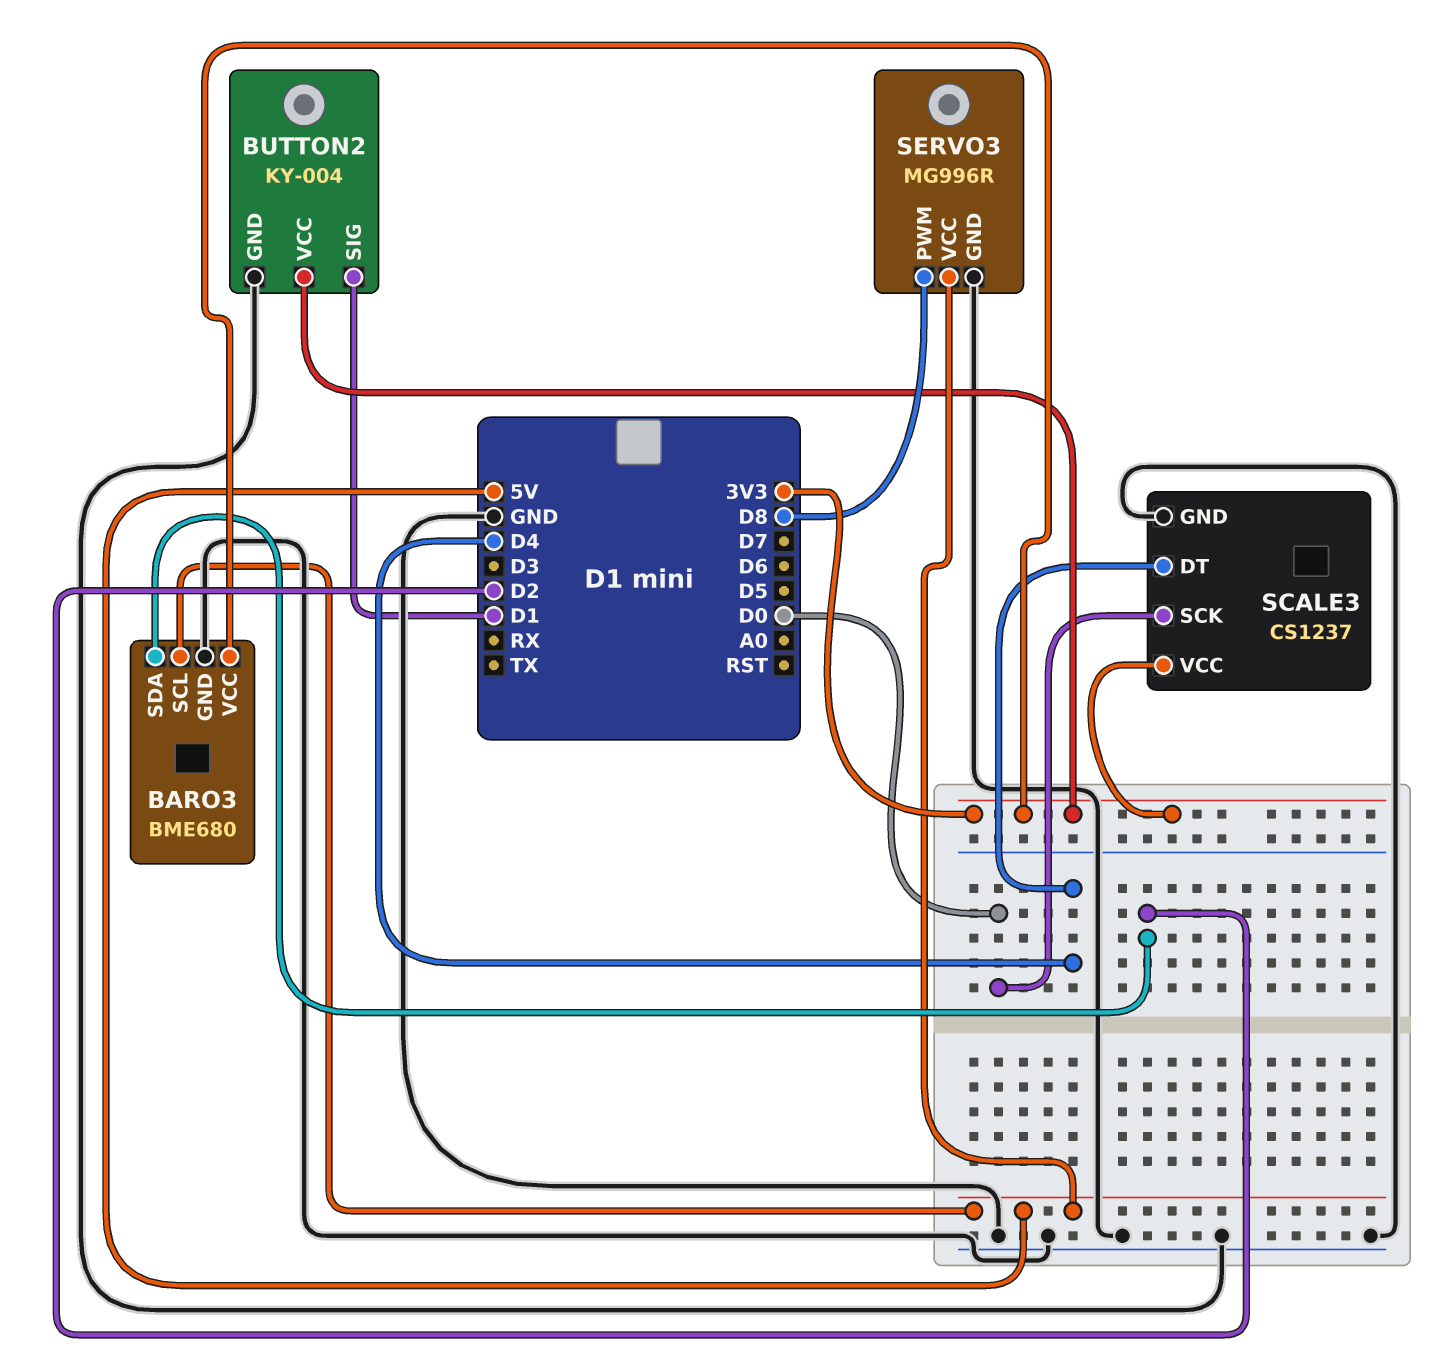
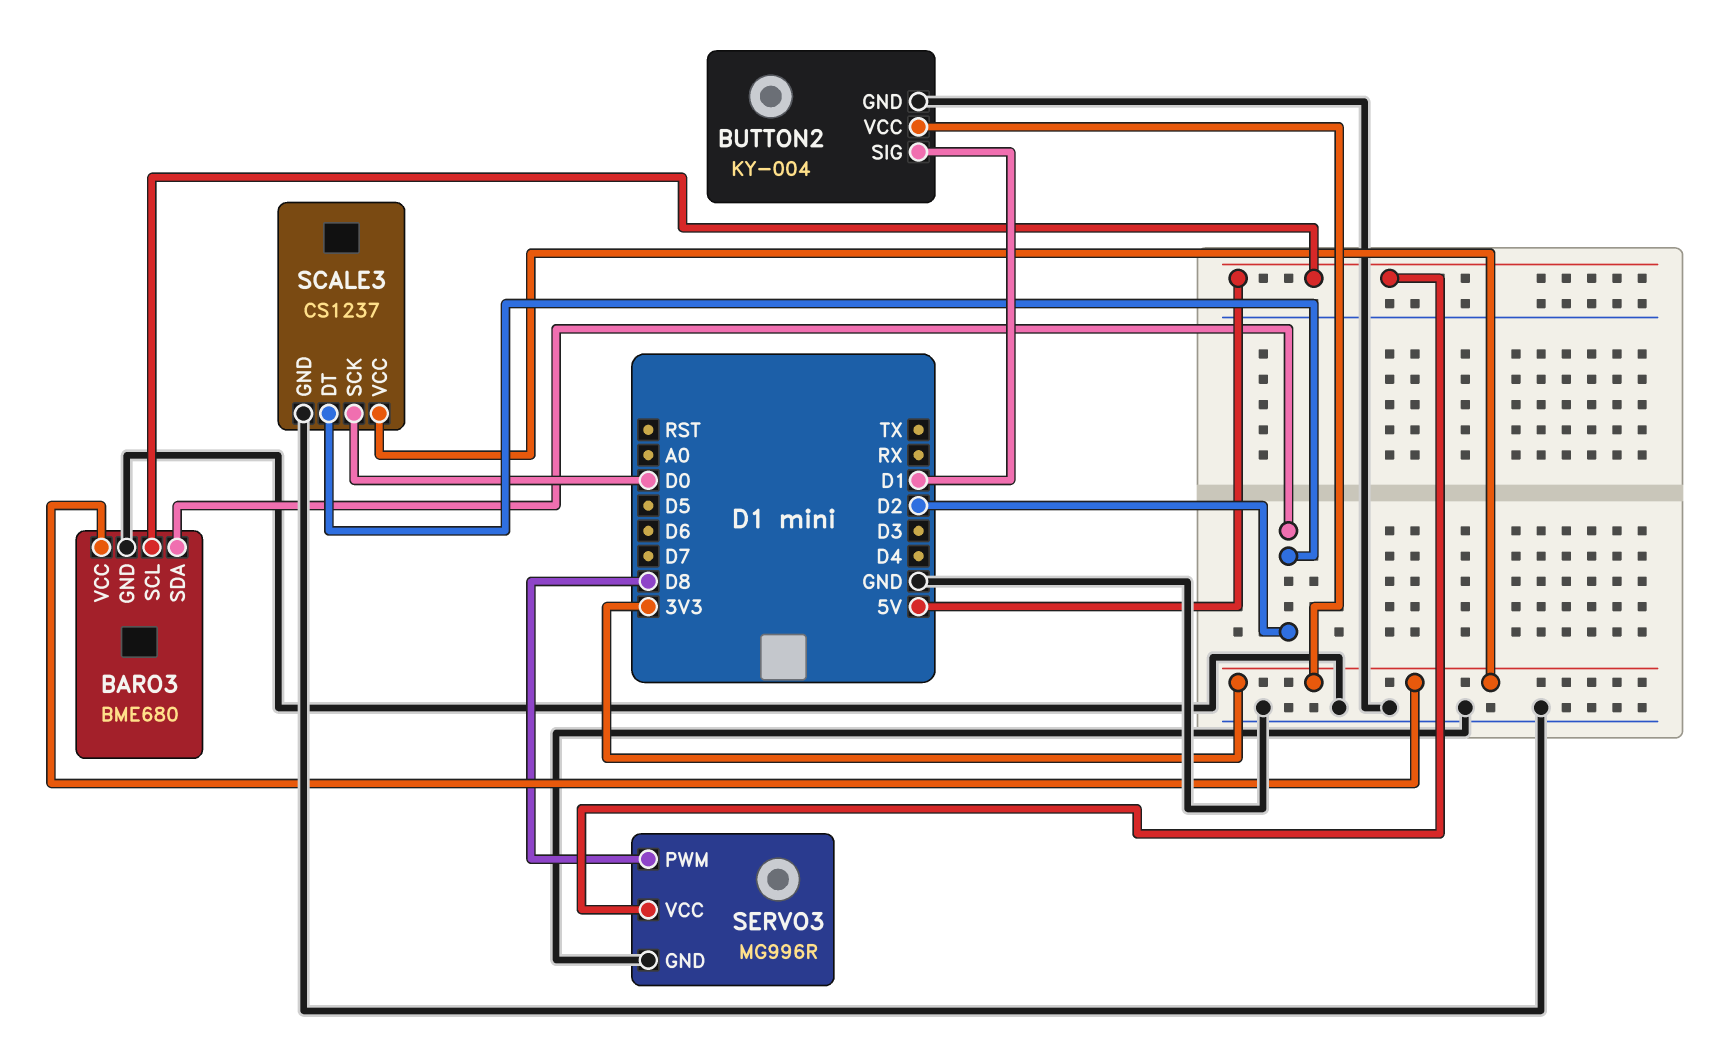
SCALE3 pin DT: D4 -> D2

